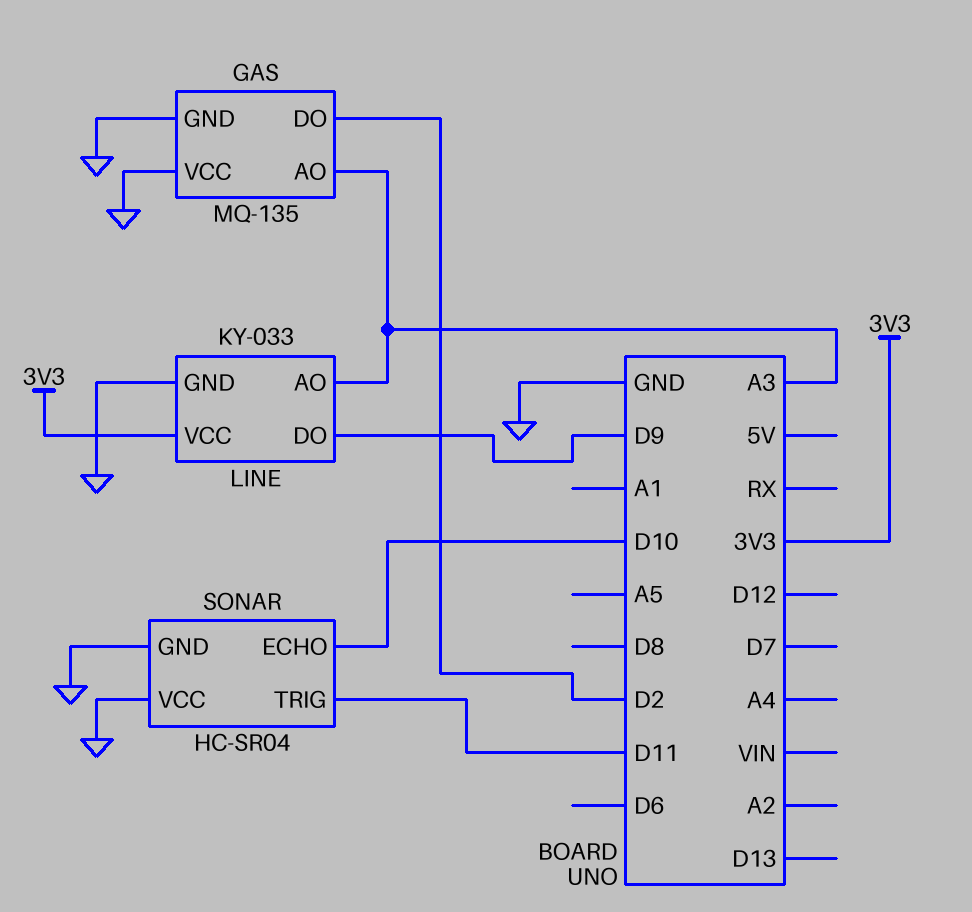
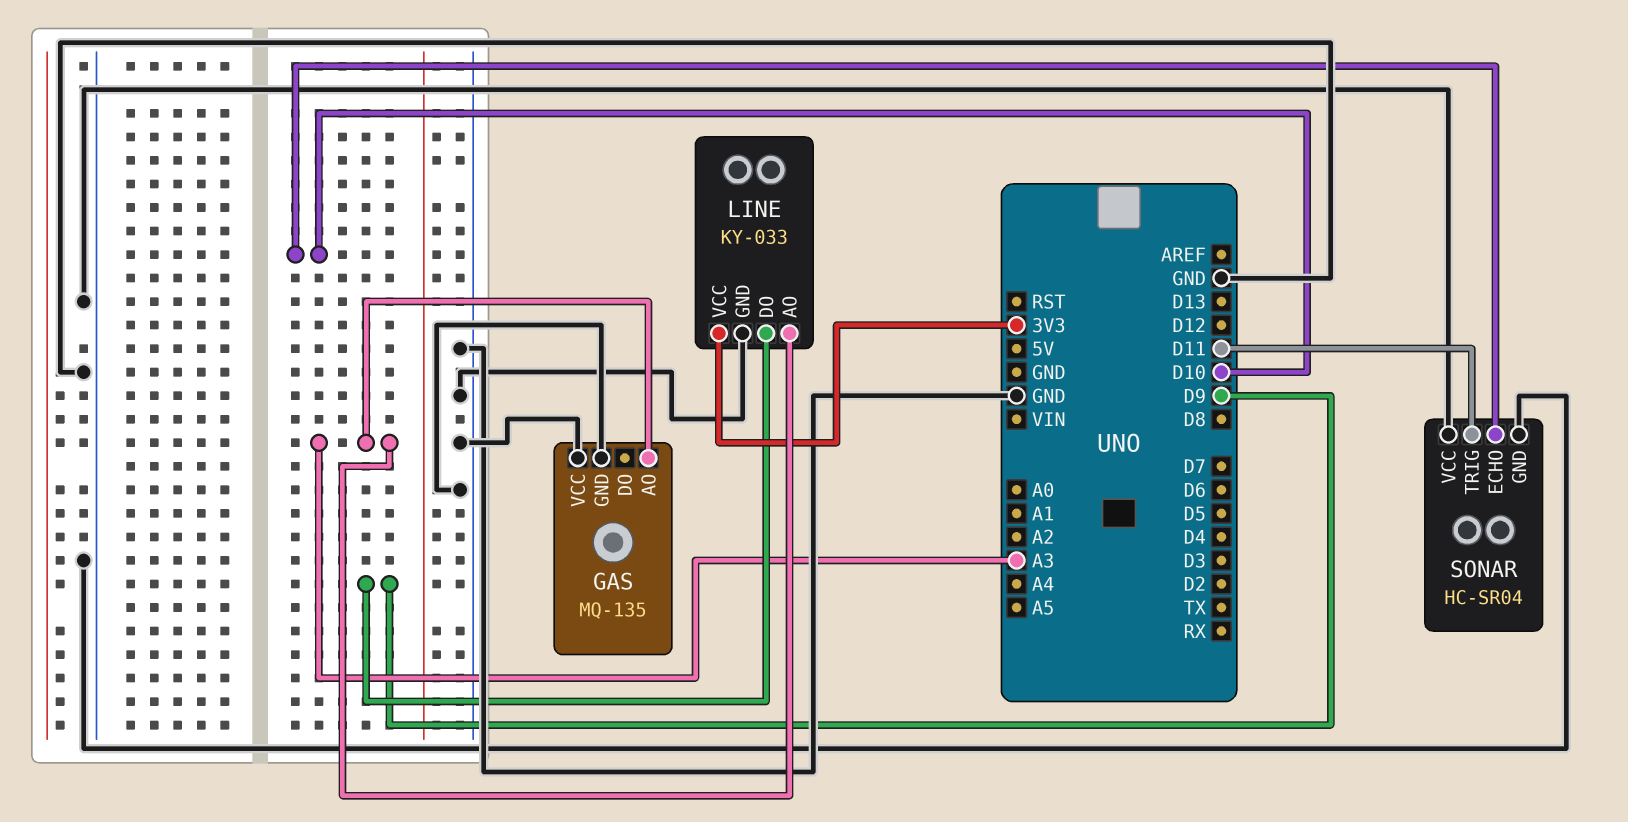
GAS pin DO: D2 -> none

